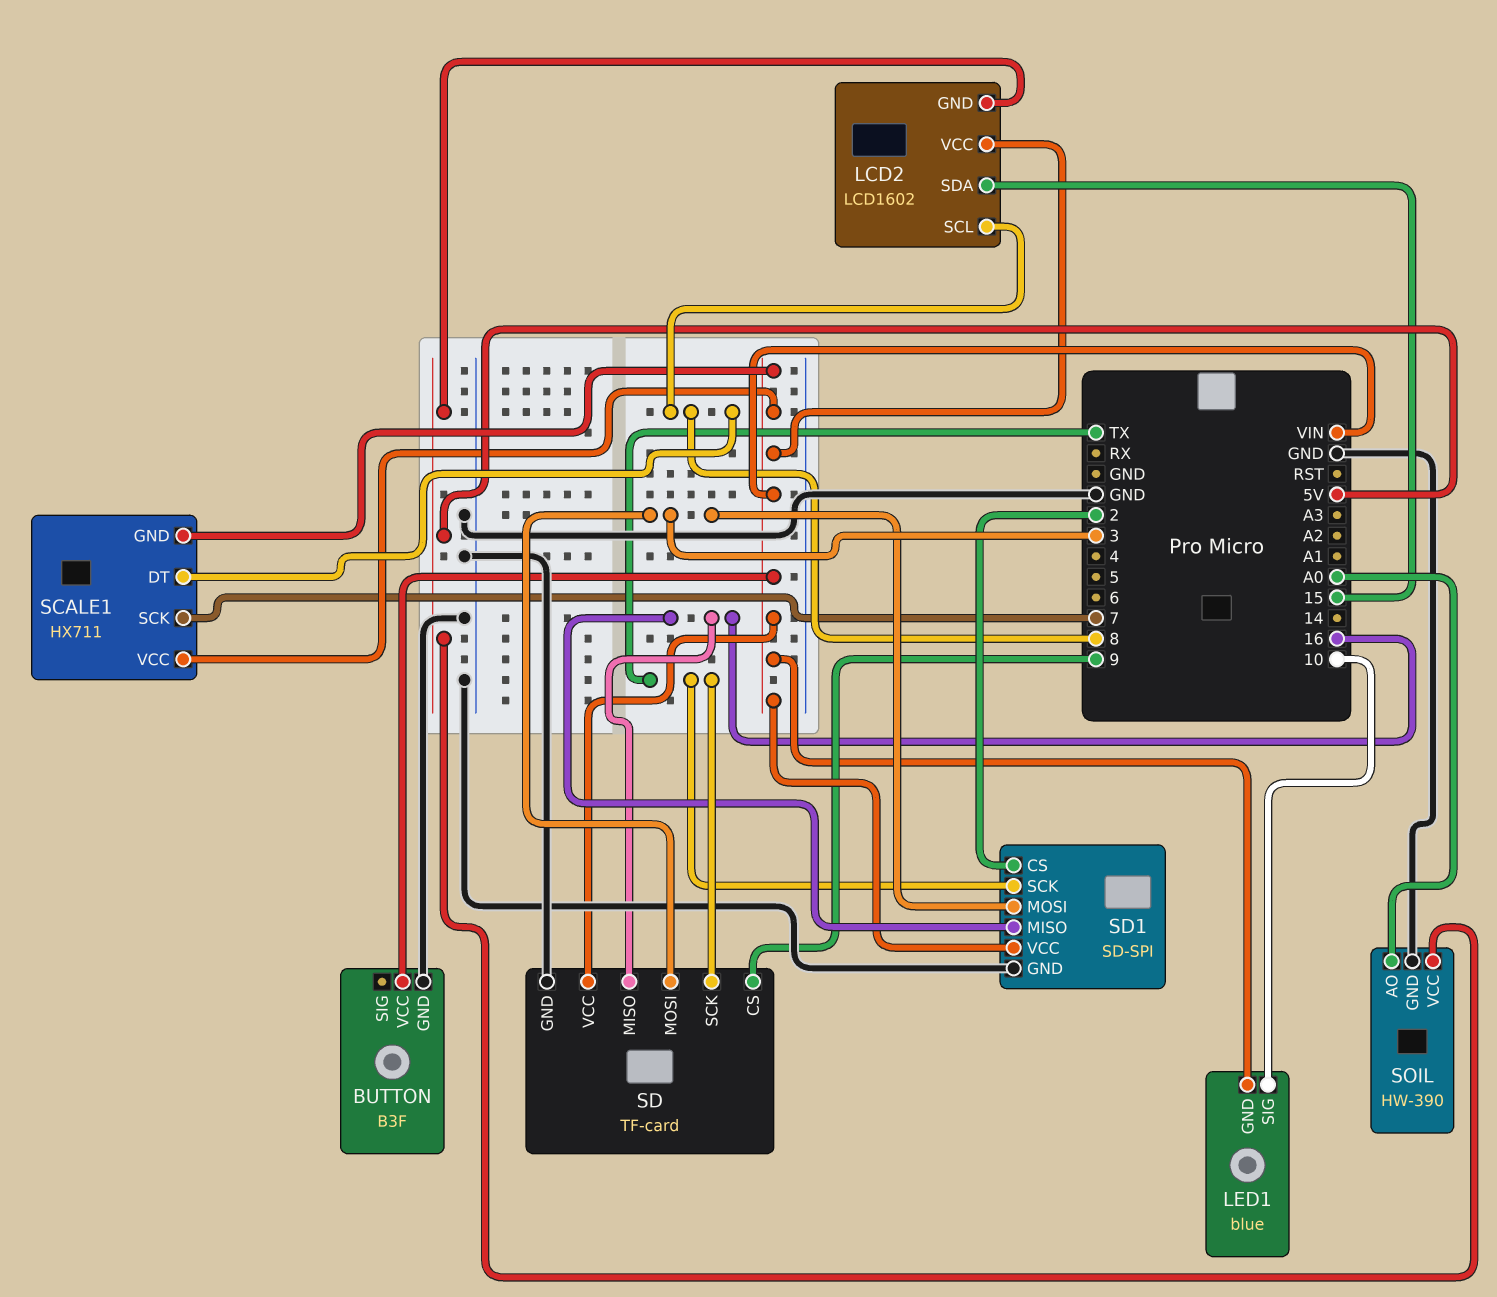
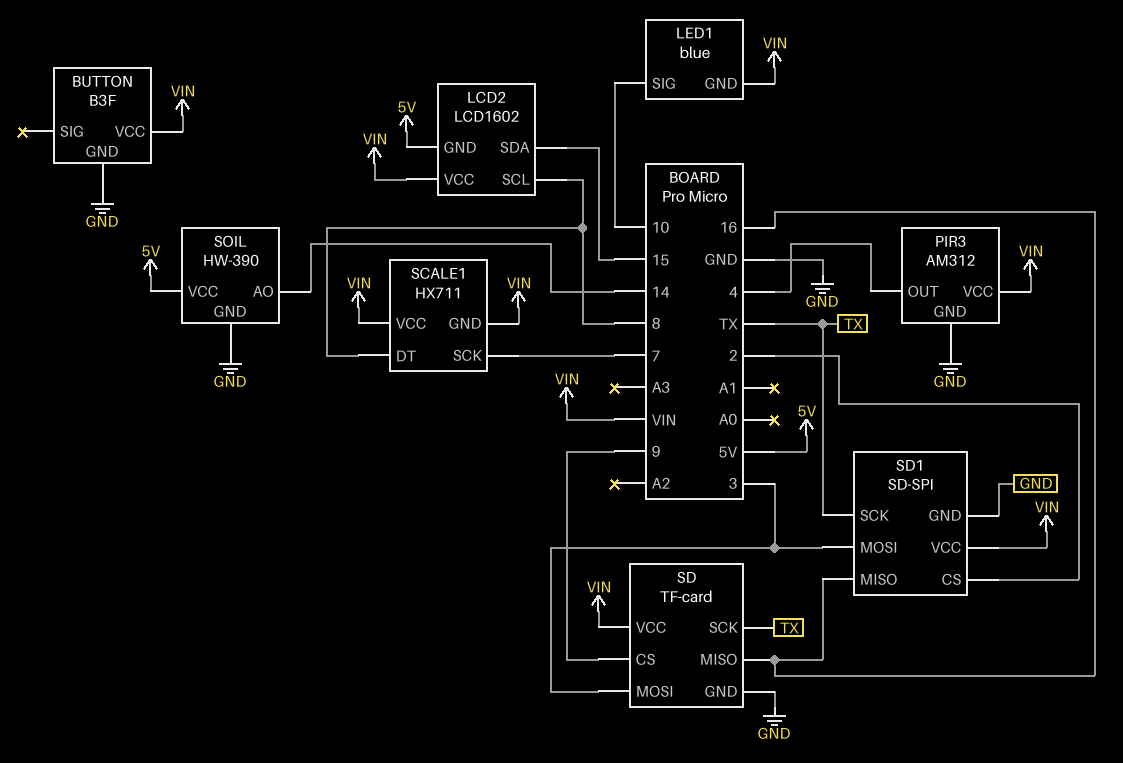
PIR3: none -> AM312
PIR3 pin GND: none -> GND
PIR3 pin OUT: none -> 4
PIR3 pin VCC: none -> VIN
SOIL pin AO: A0 -> 14

